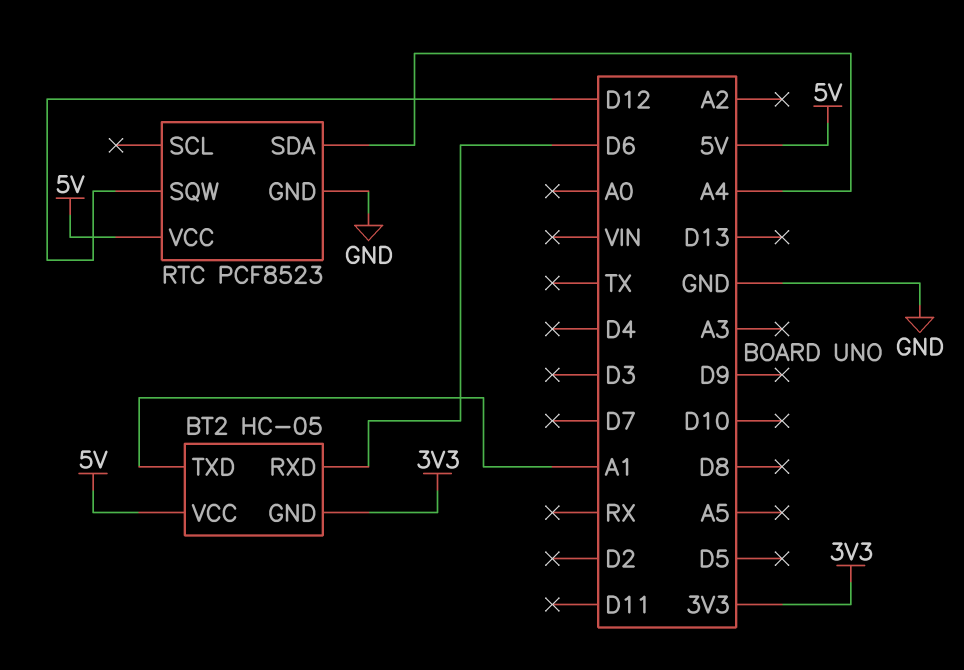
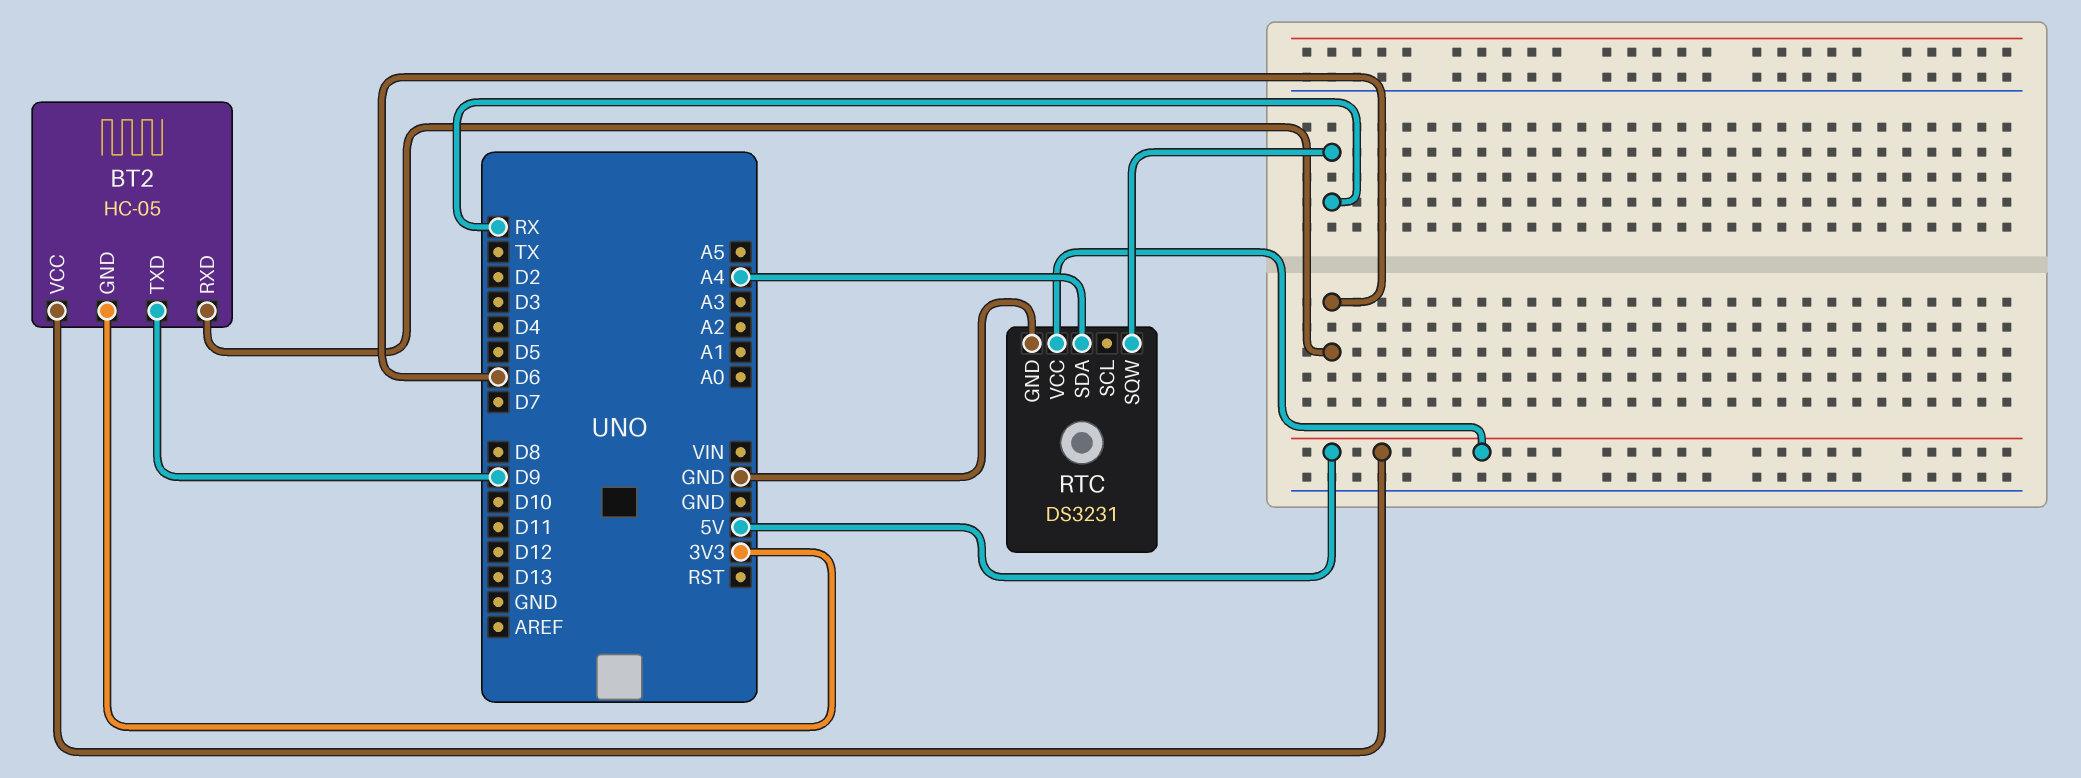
BT2 pin TXD: A1 -> D9
RTC: PCF8523 -> DS3231
RTC pin SQW: D12 -> RX

